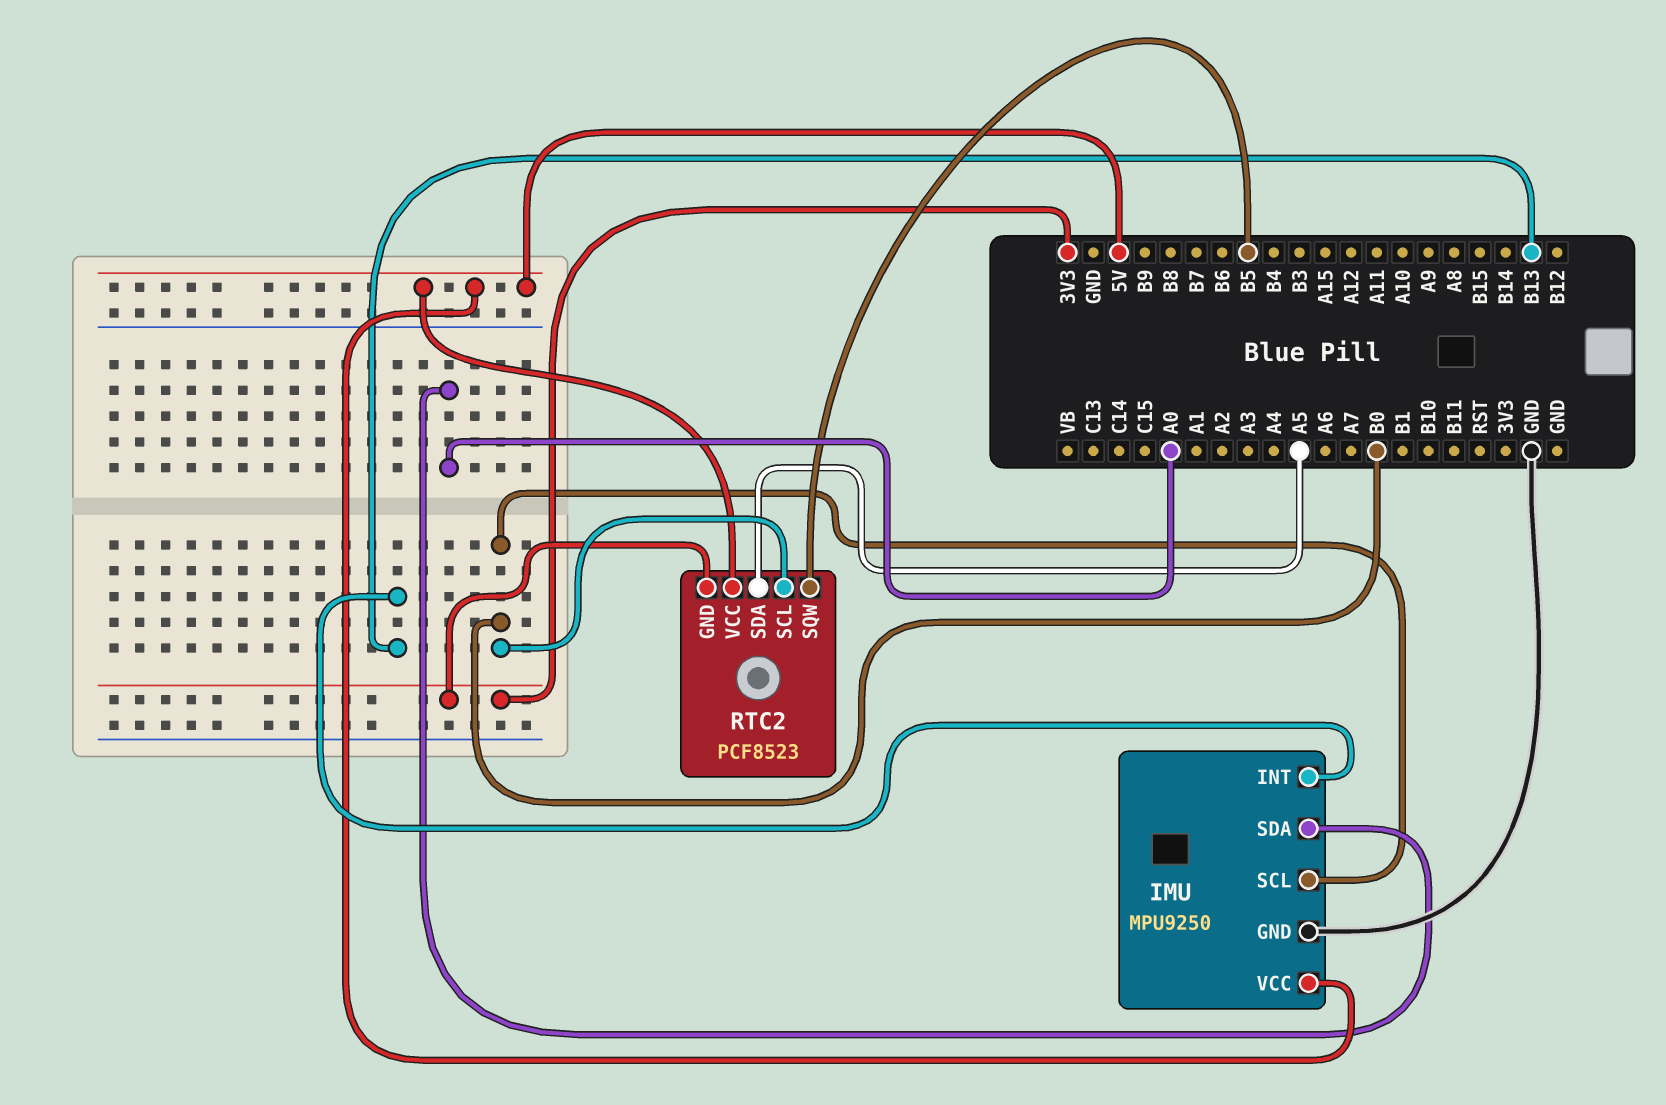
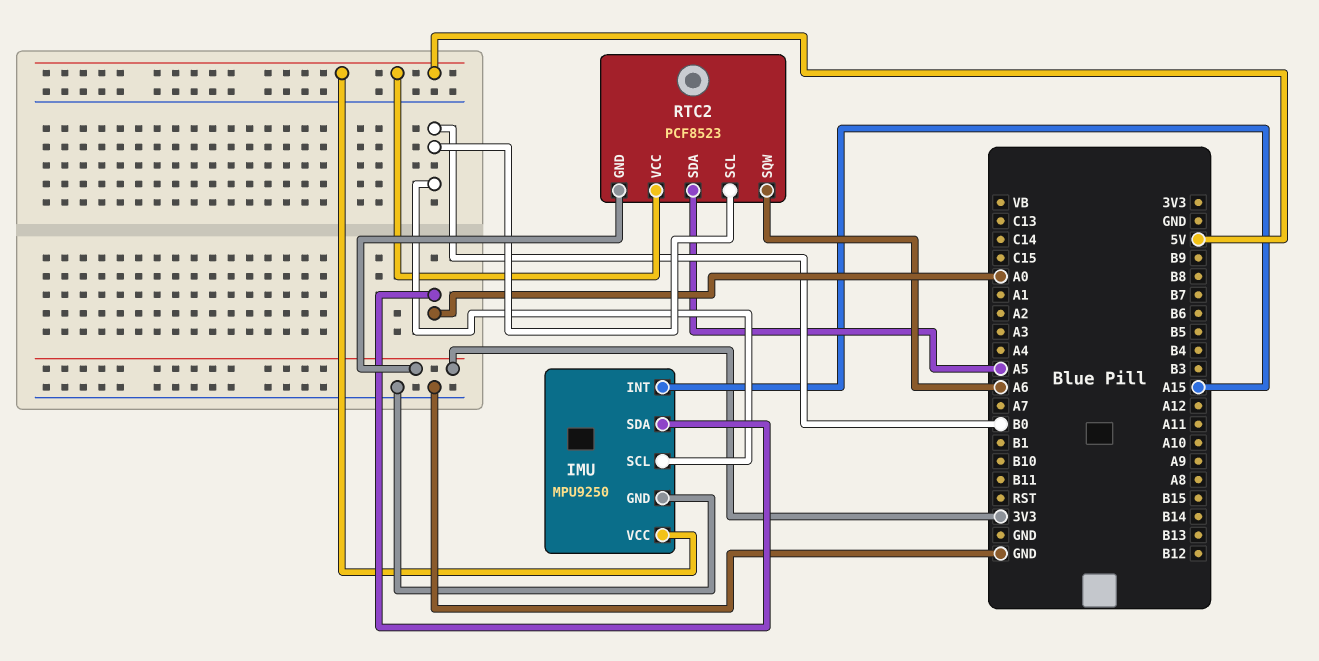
IMU pin INT: B13 -> A15
RTC2 pin SQW: B5 -> A6

